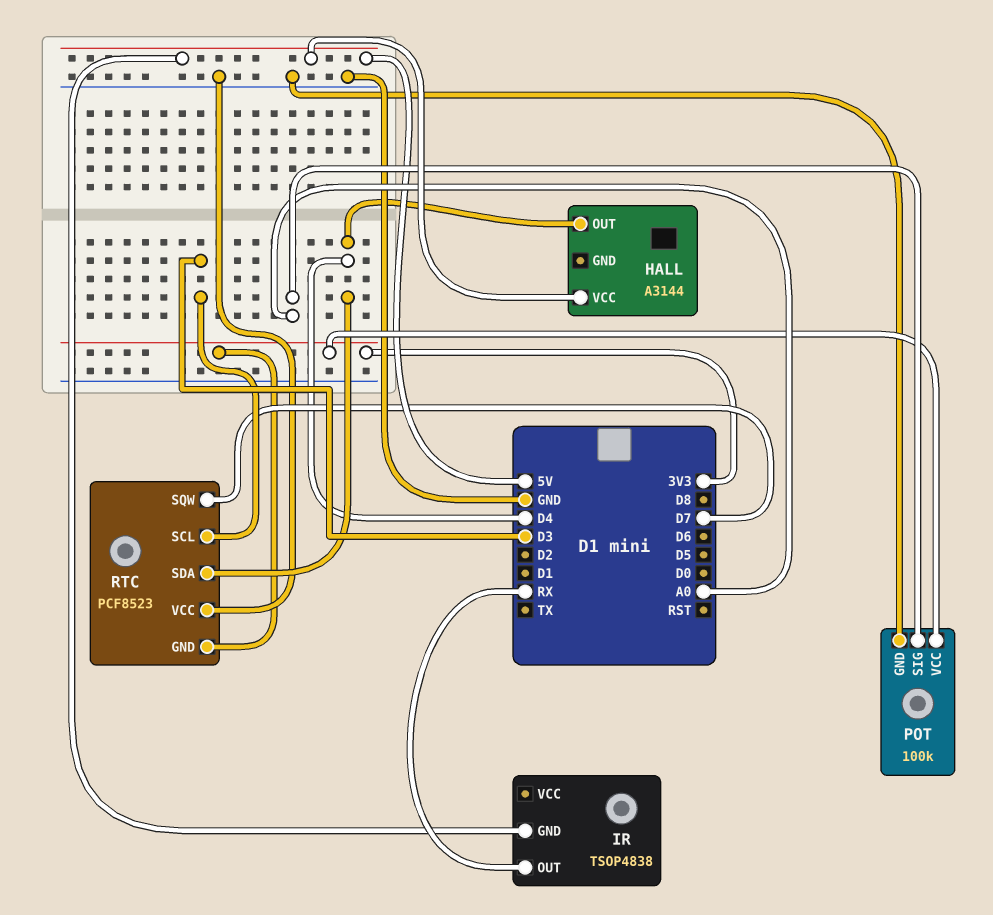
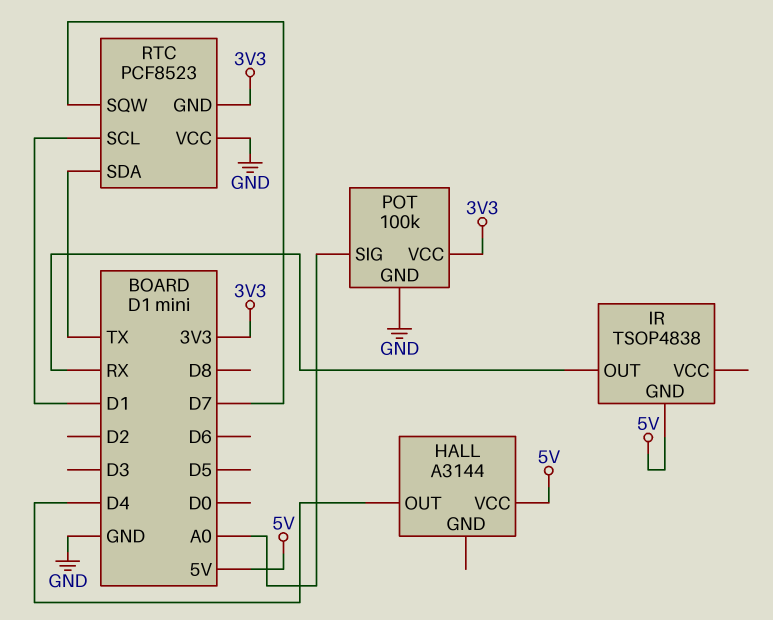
RTC pin SCL: D3 -> D1
RTC pin SDA: D4 -> TX

